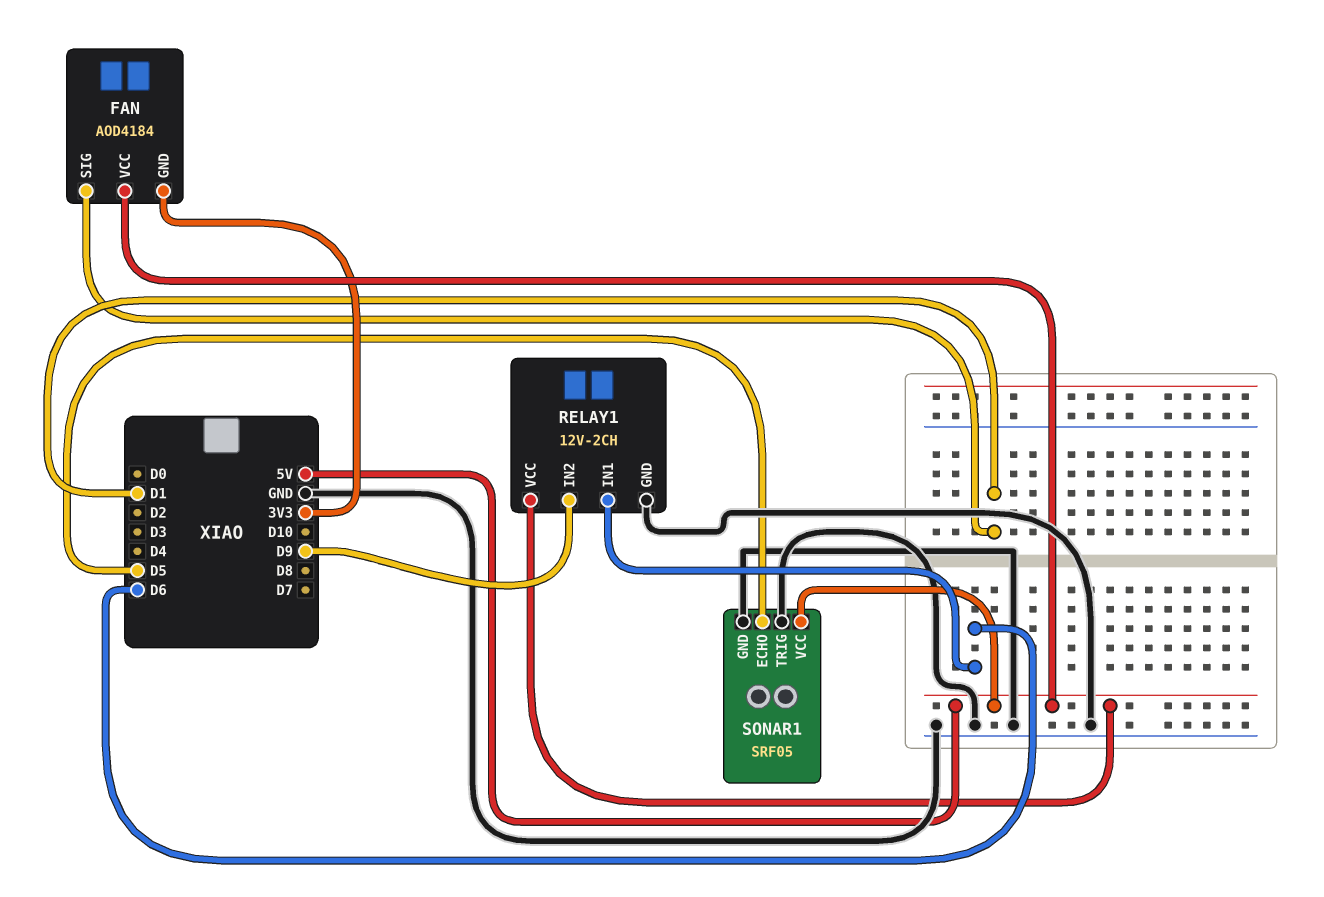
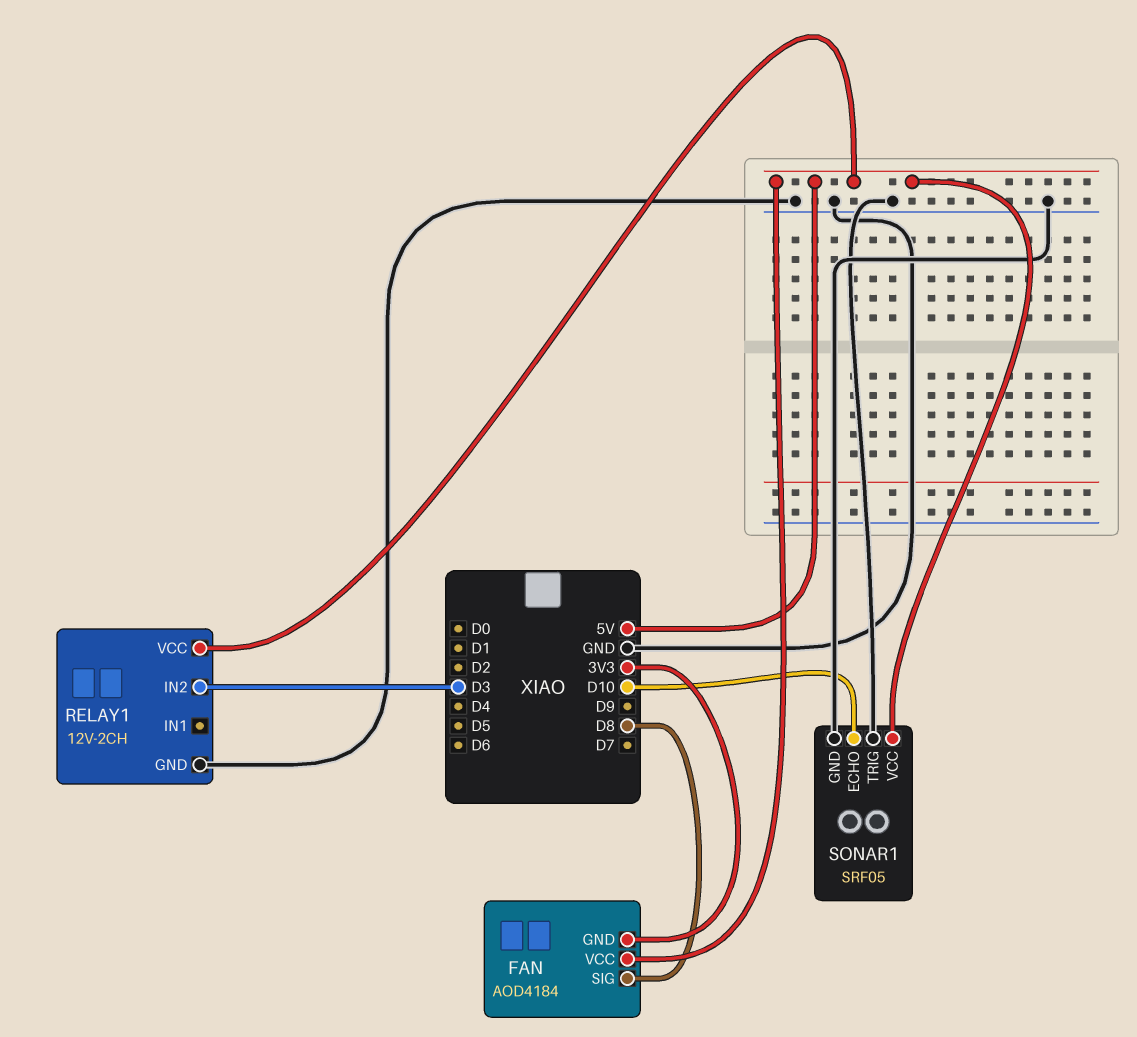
FAN pin SIG: D1 -> D8
RELAY1 pin IN1: D6 -> none
RELAY1 pin IN2: D9 -> D3
SONAR1 pin ECHO: D5 -> D10

